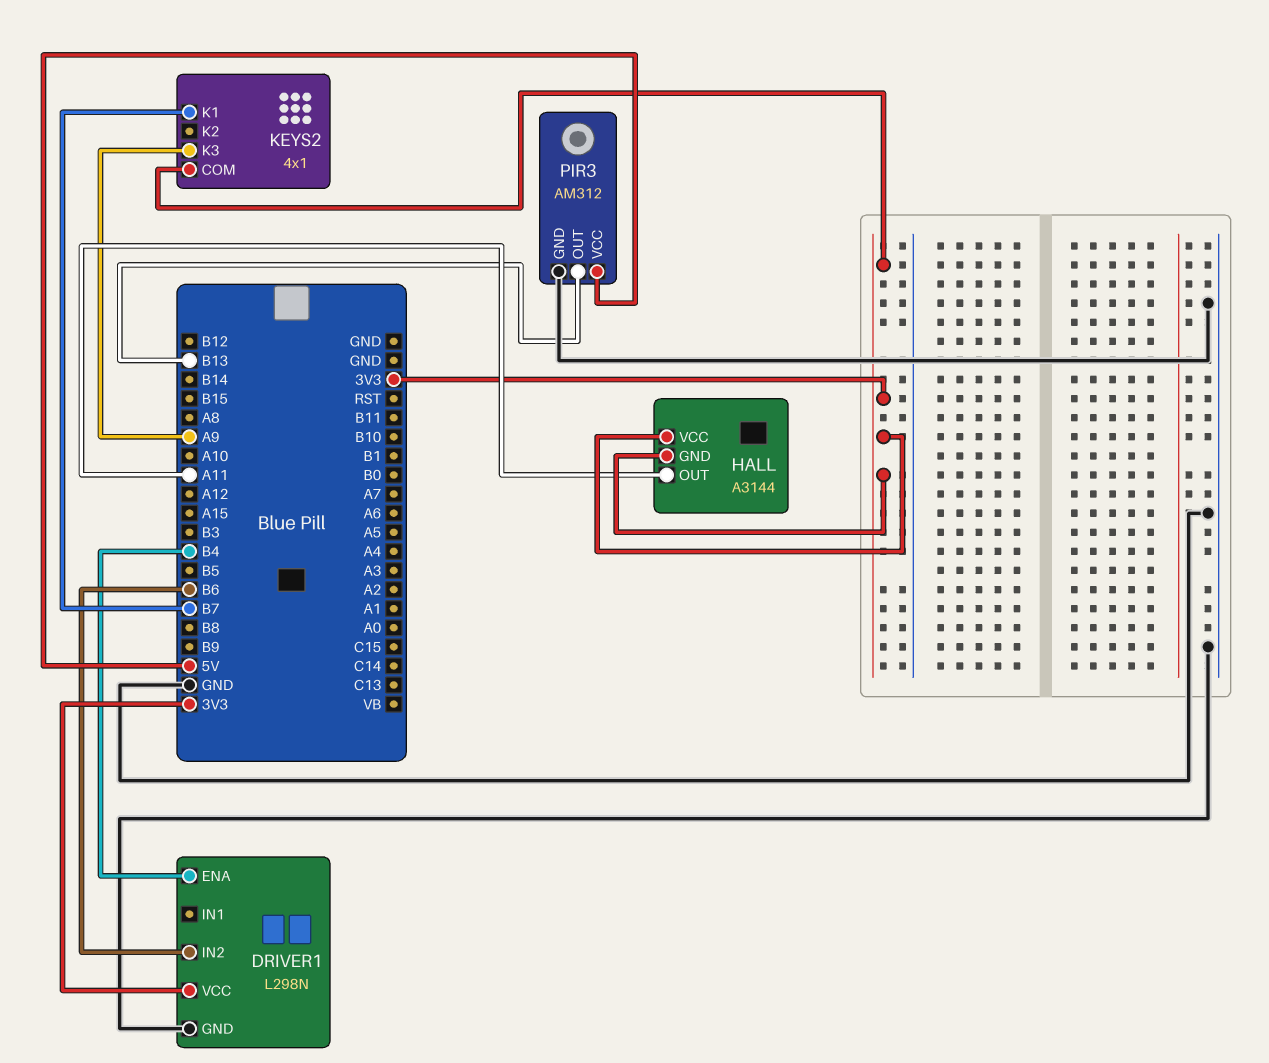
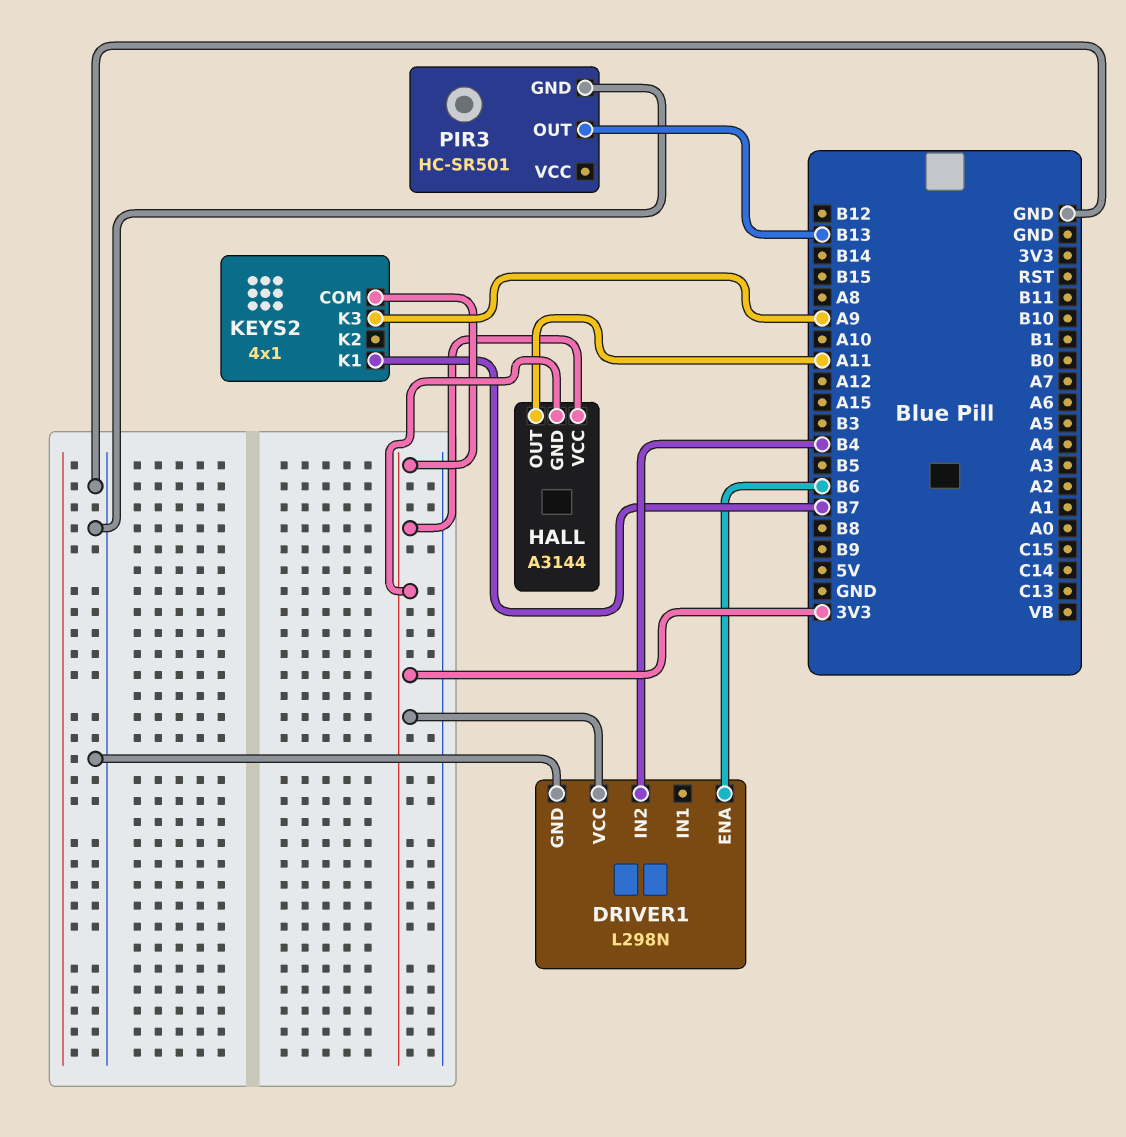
DRIVER1 pin ENA: B4 -> B6
DRIVER1 pin IN2: B6 -> B4
PIR3: AM312 -> HC-SR501
PIR3 pin VCC: 5V -> none

